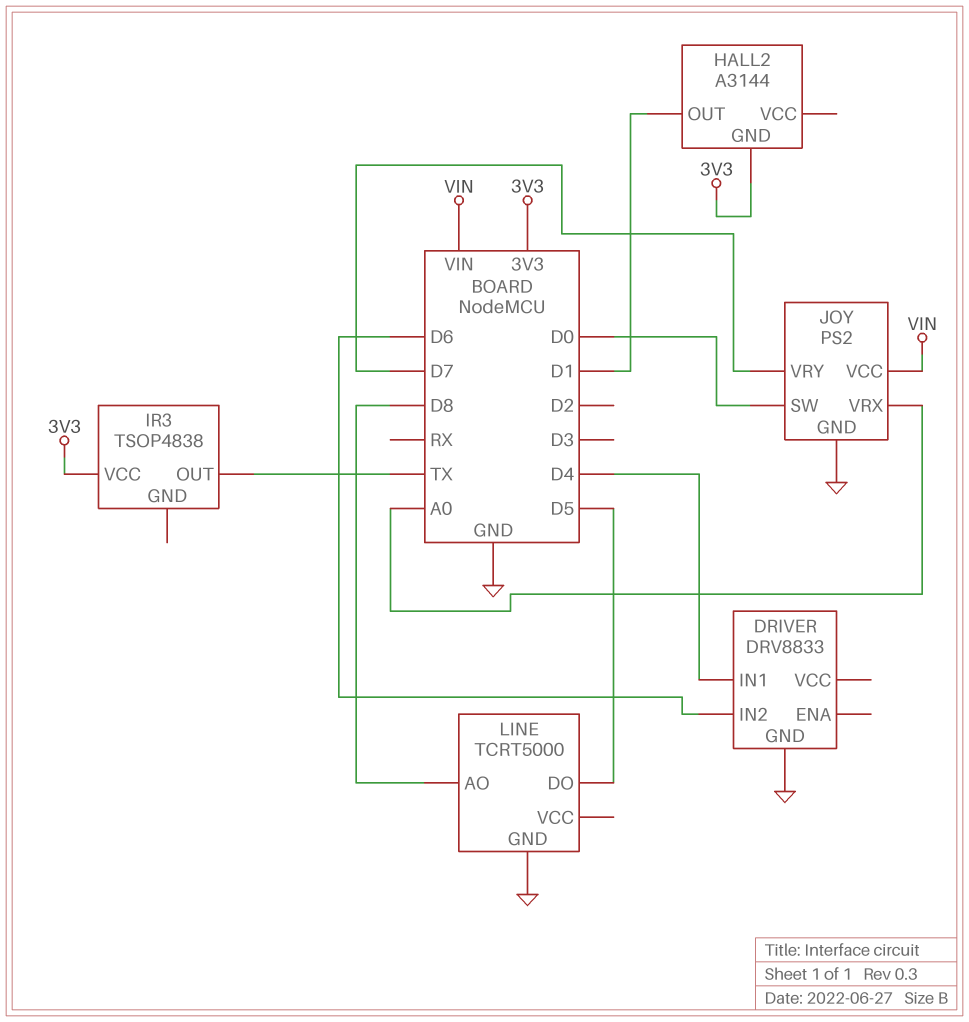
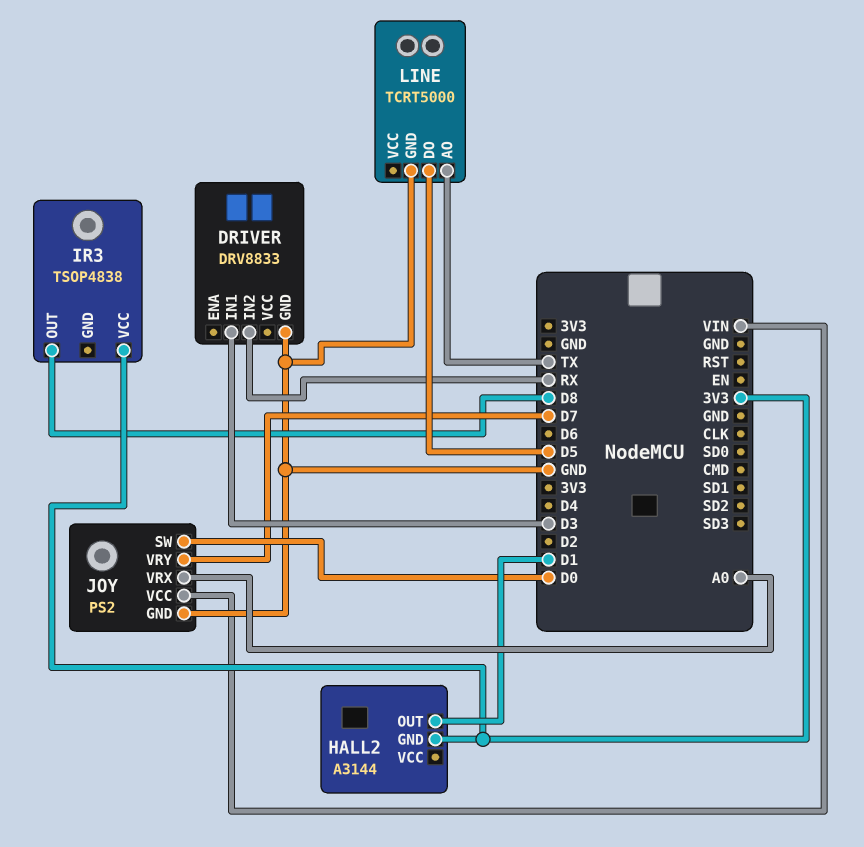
DRIVER pin IN1: D4 -> D3
DRIVER pin IN2: D6 -> RX
IR3 pin OUT: TX -> D8
LINE pin AO: D8 -> TX

